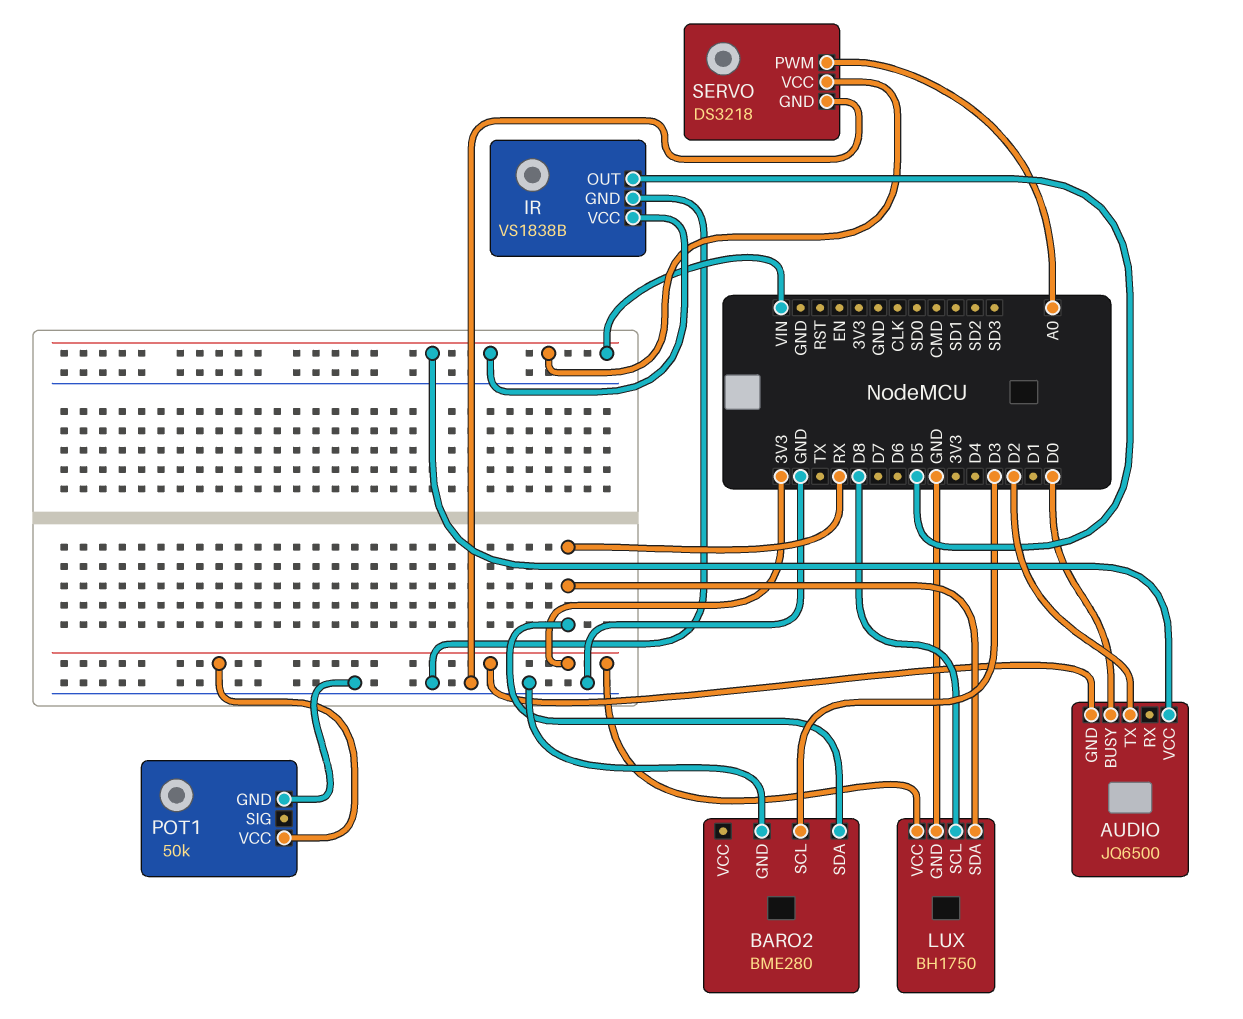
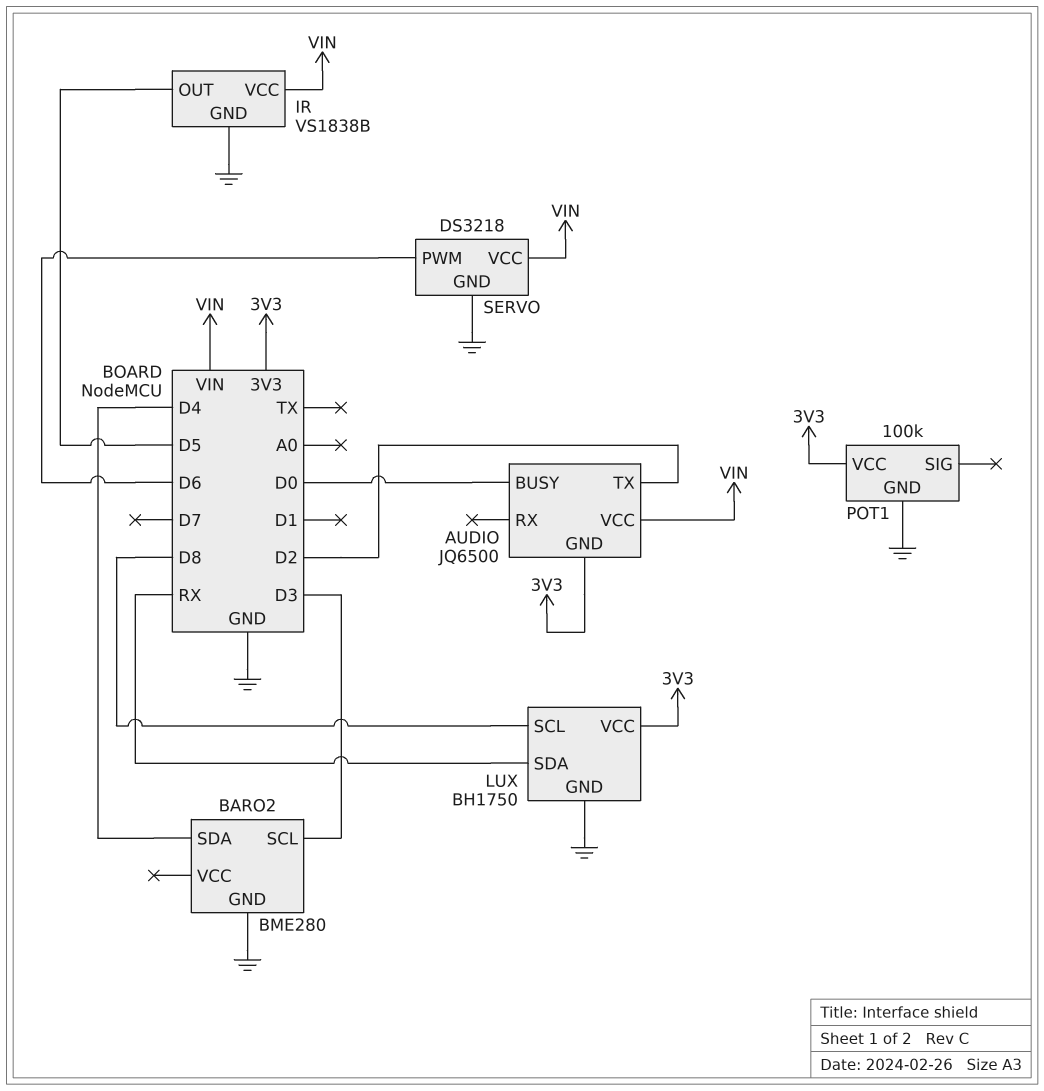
BARO2 pin SDA: RX -> D4
POT1: 50k -> 100k
SERVO pin PWM: A0 -> D6

